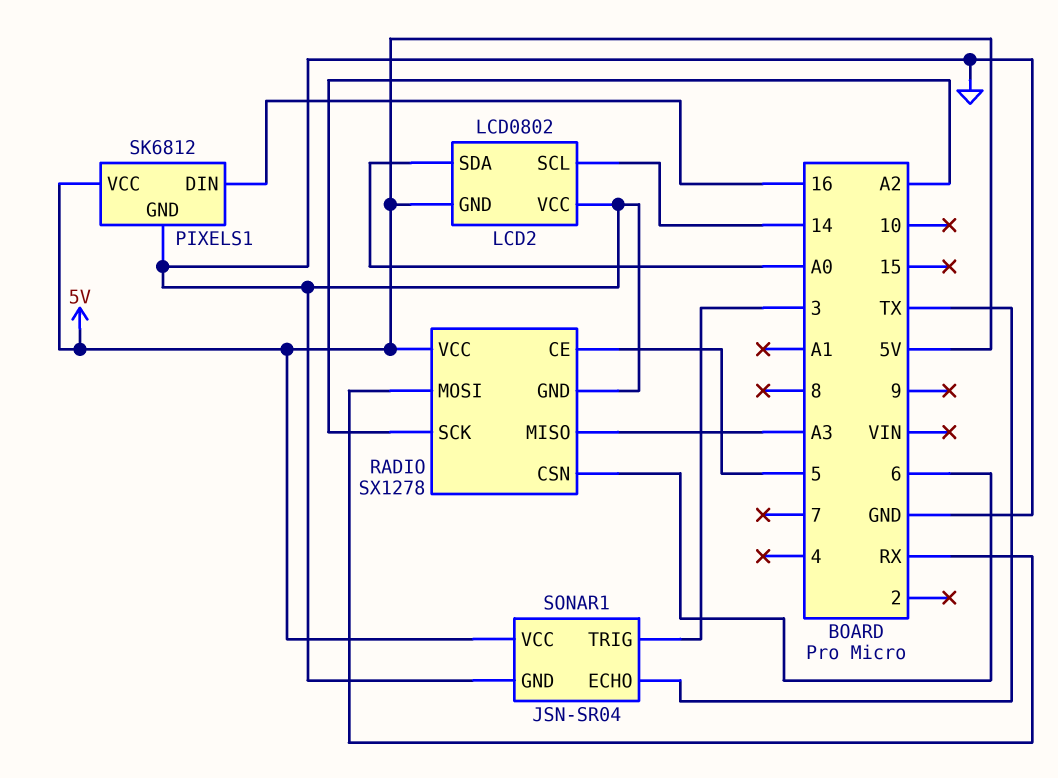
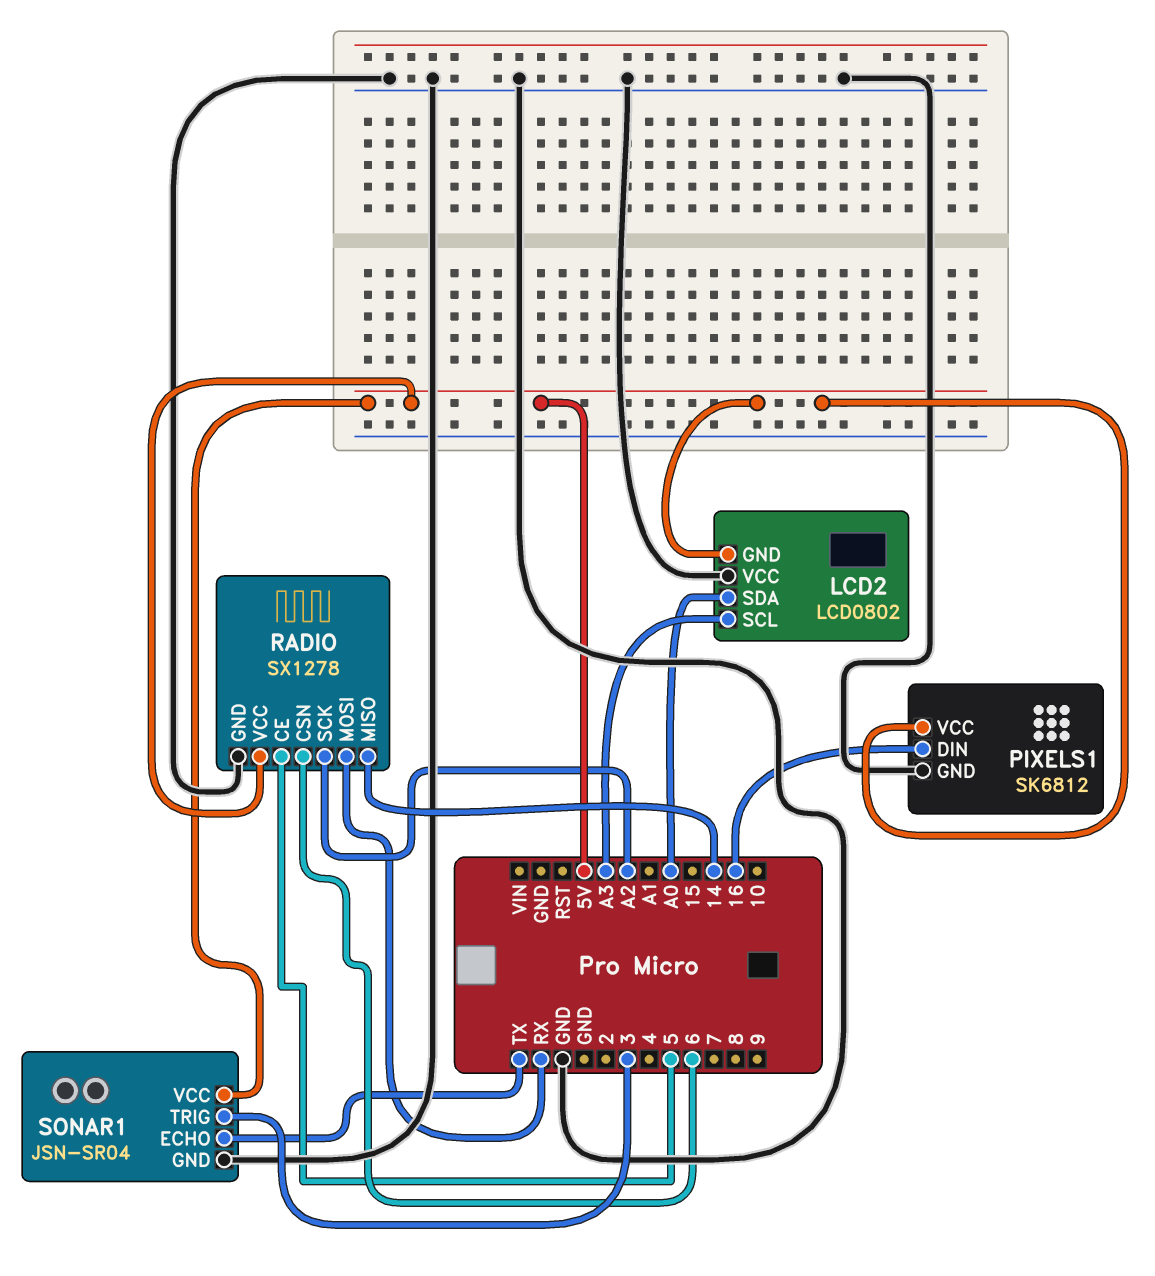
LCD2 pin SCL: 14 -> A3
RADIO pin MISO: A3 -> 14

